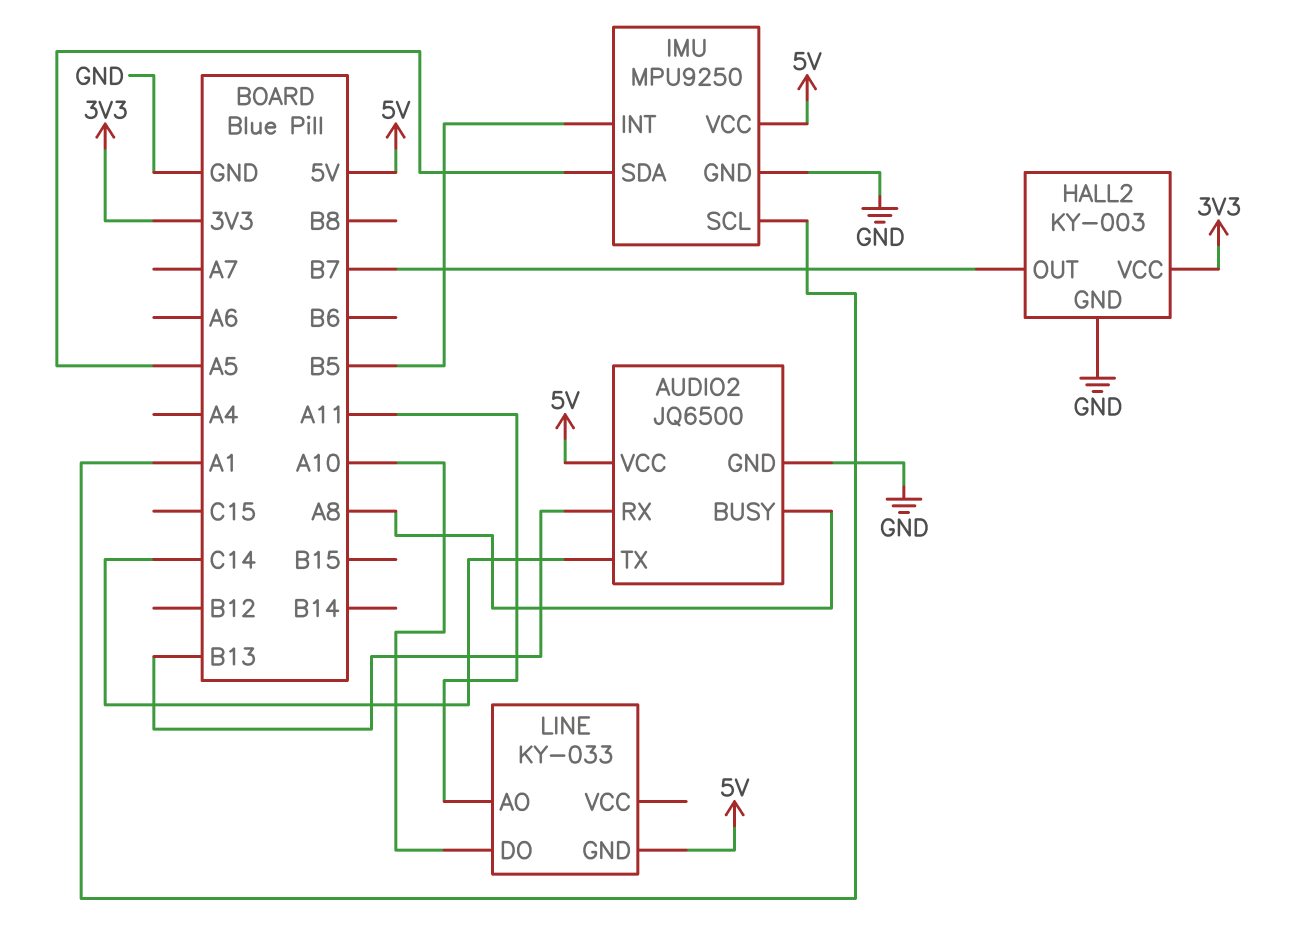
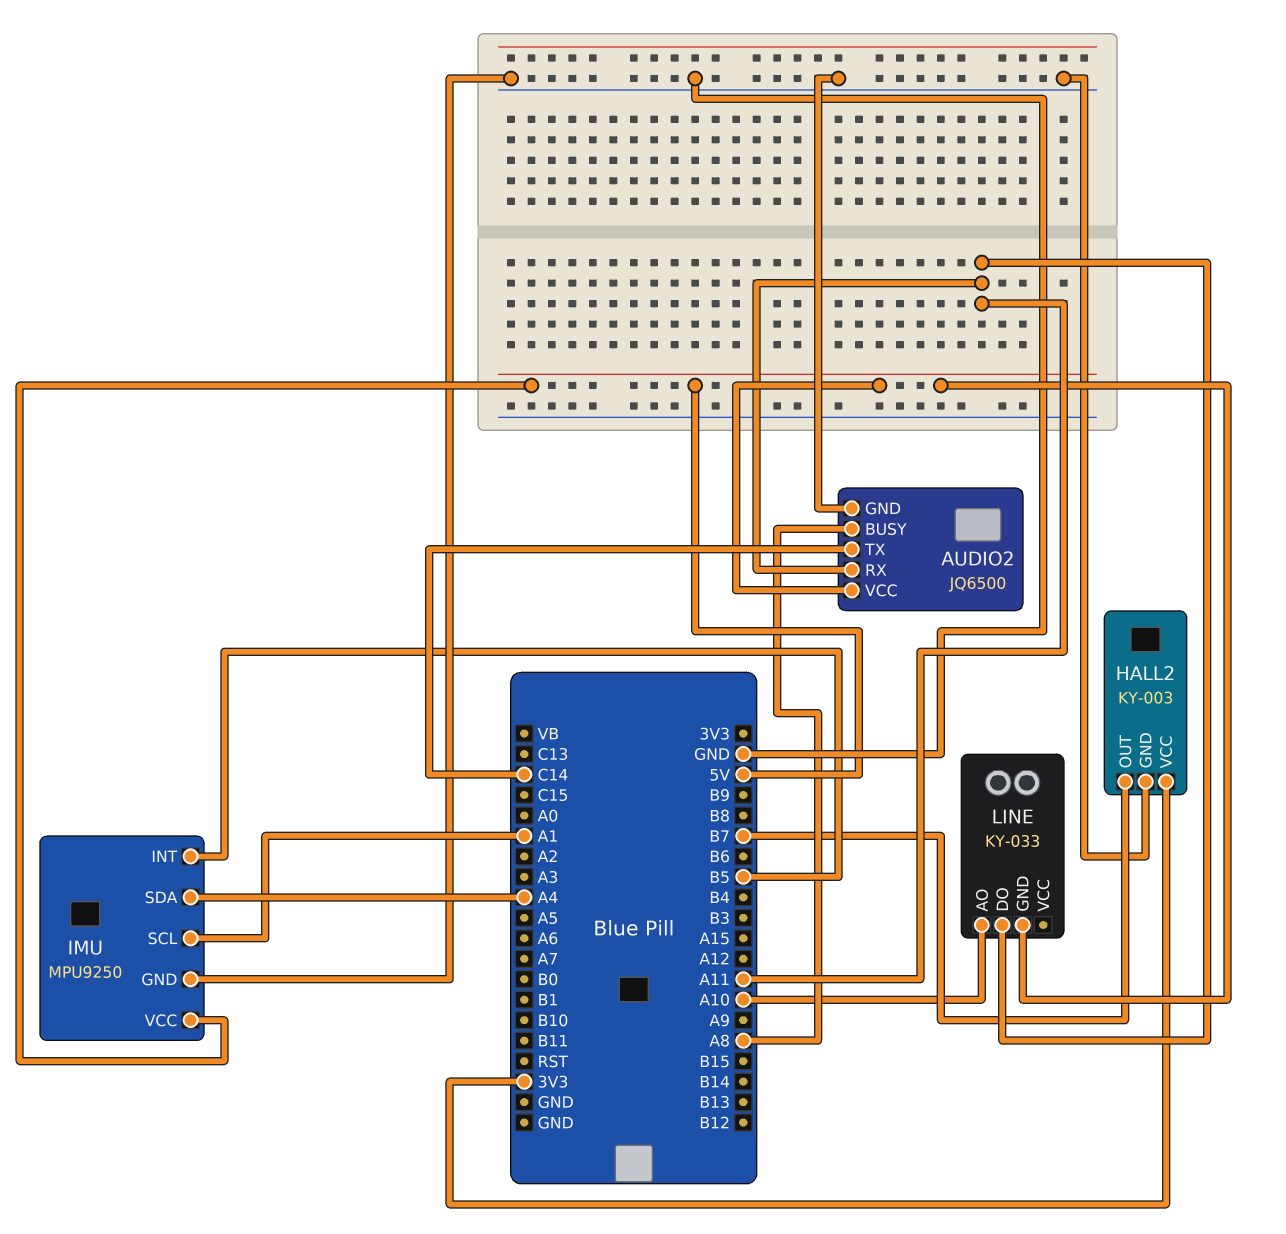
AUDIO2 pin RX: B13 -> A11
IMU pin SDA: A5 -> A4
LINE pin AO: A11 -> A10
LINE pin DO: A10 -> A11

